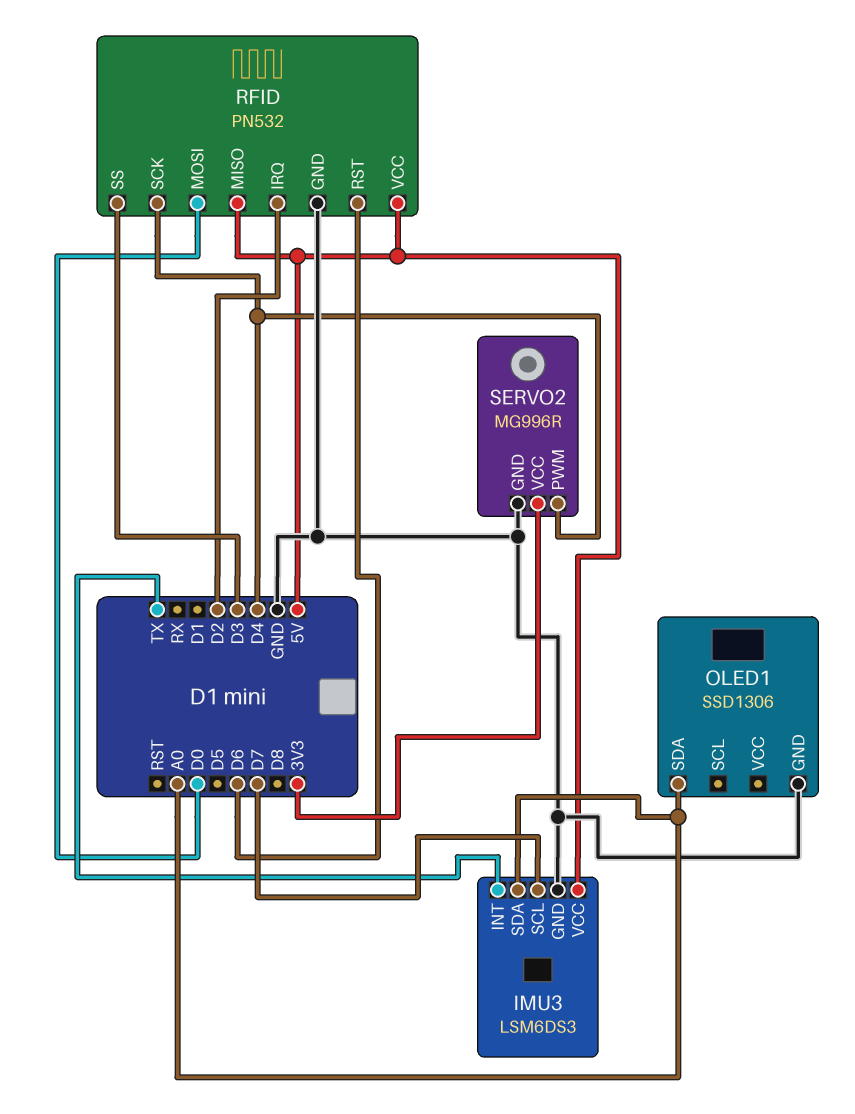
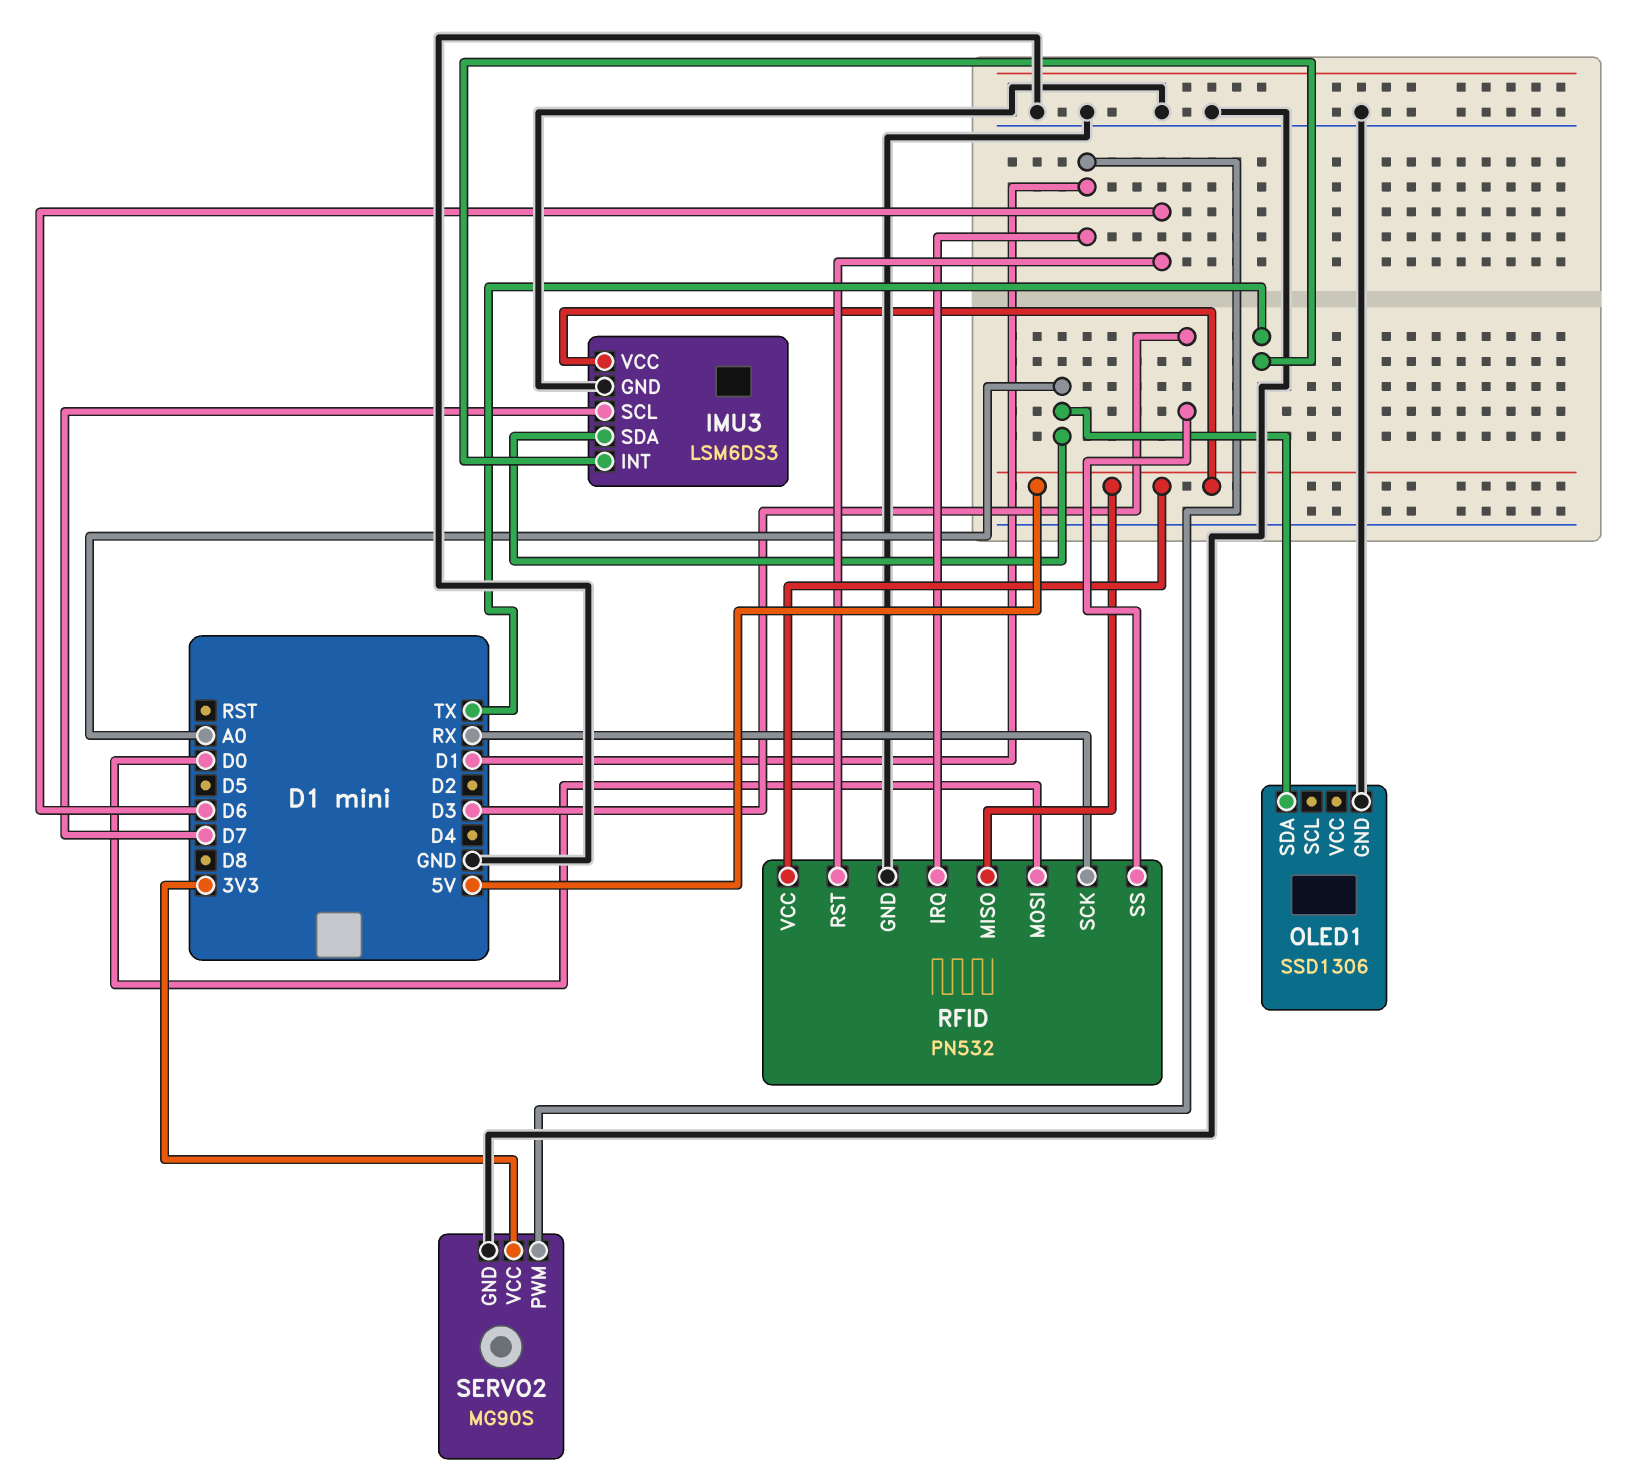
RFID pin IRQ: D2 -> D1
RFID pin SCK: D4 -> RX
SERVO2: MG996R -> MG90S
SERVO2 pin PWM: D4 -> D1

